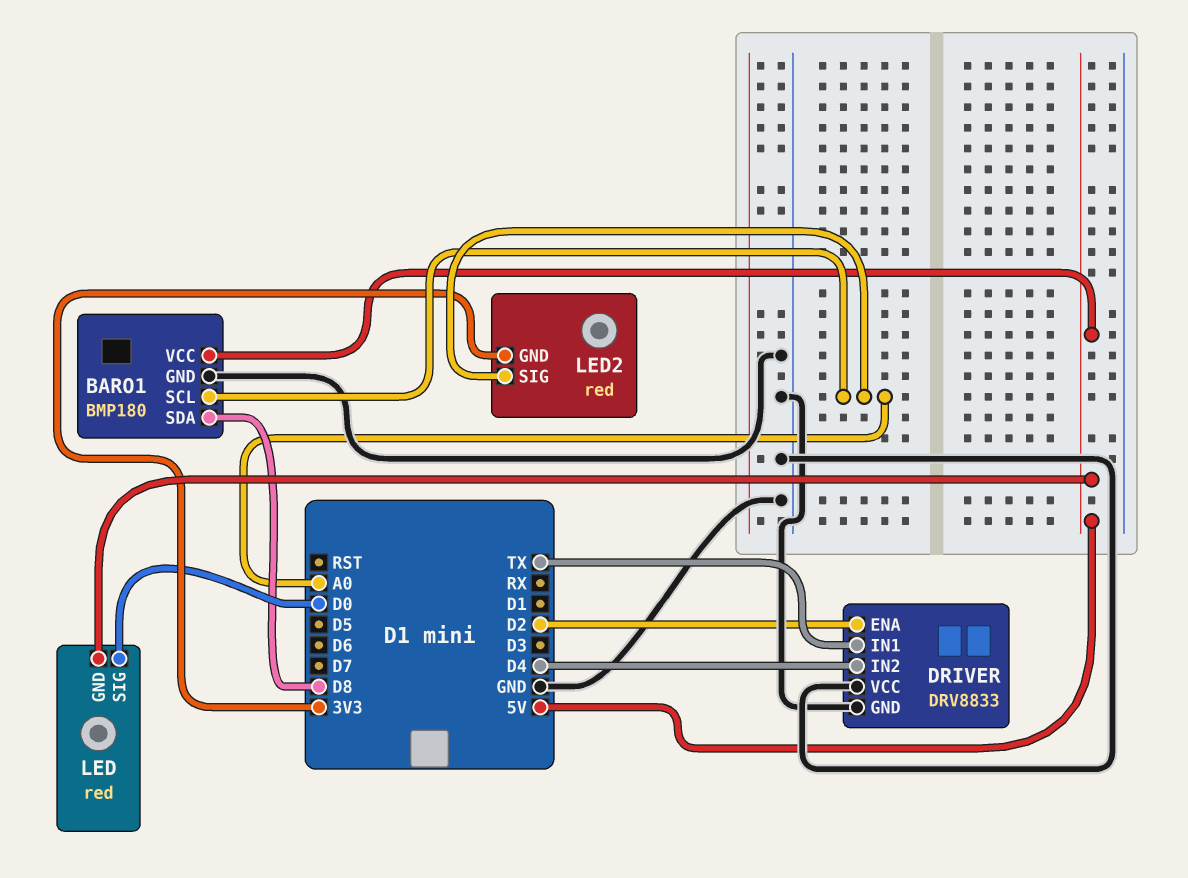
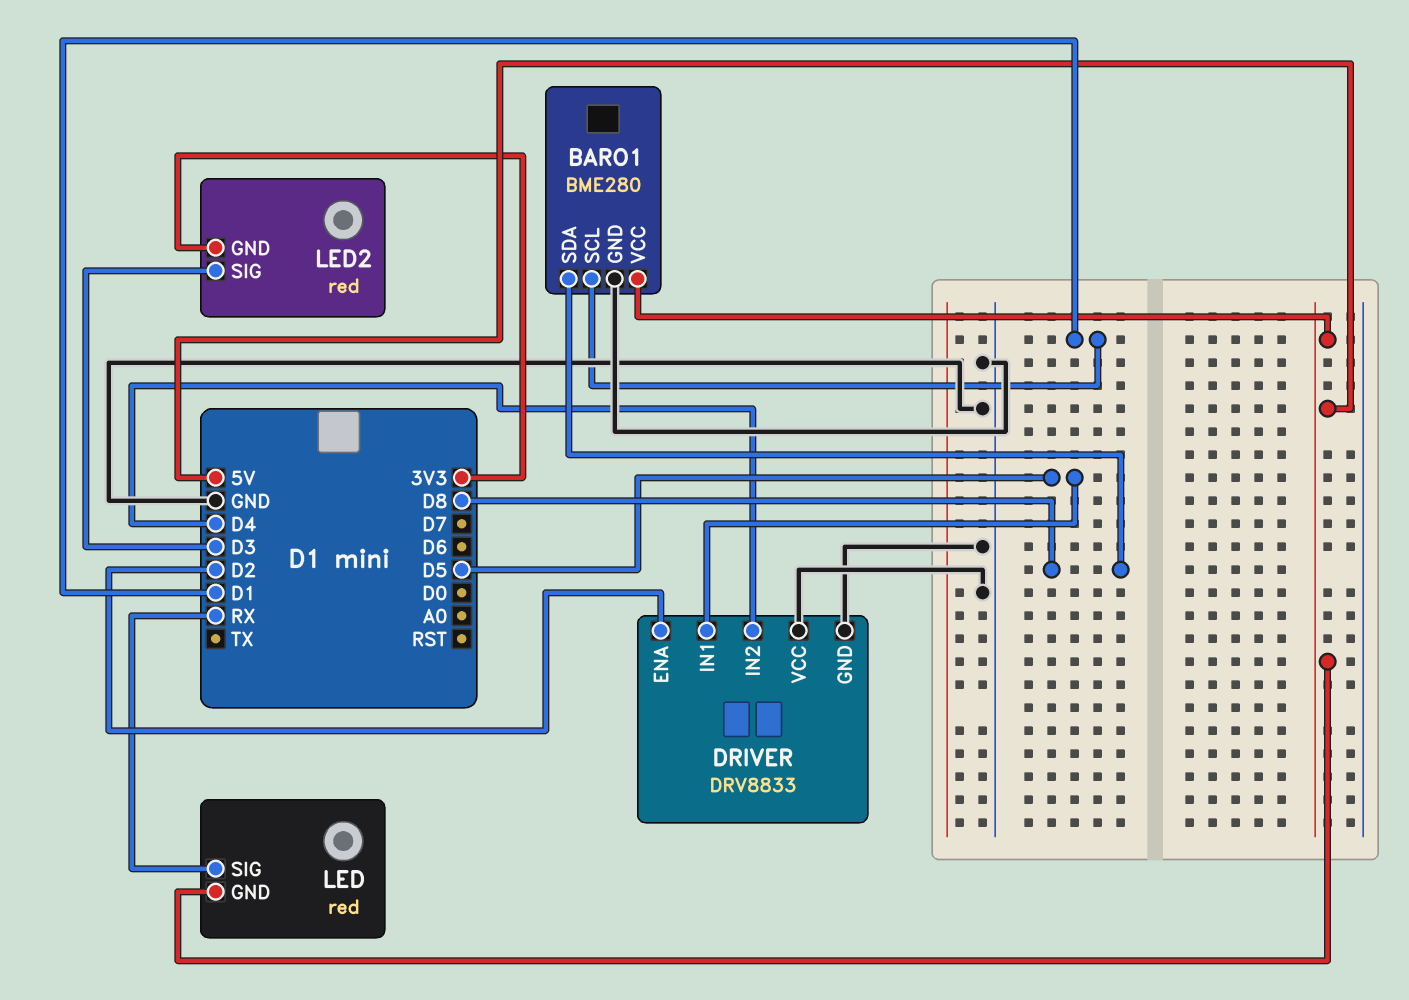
BARO1: BMP180 -> BME280
BARO1 pin SCL: A0 -> D1
DRIVER pin IN1: TX -> D5
LED pin SIG: D0 -> RX
LED2 pin SIG: A0 -> D3

